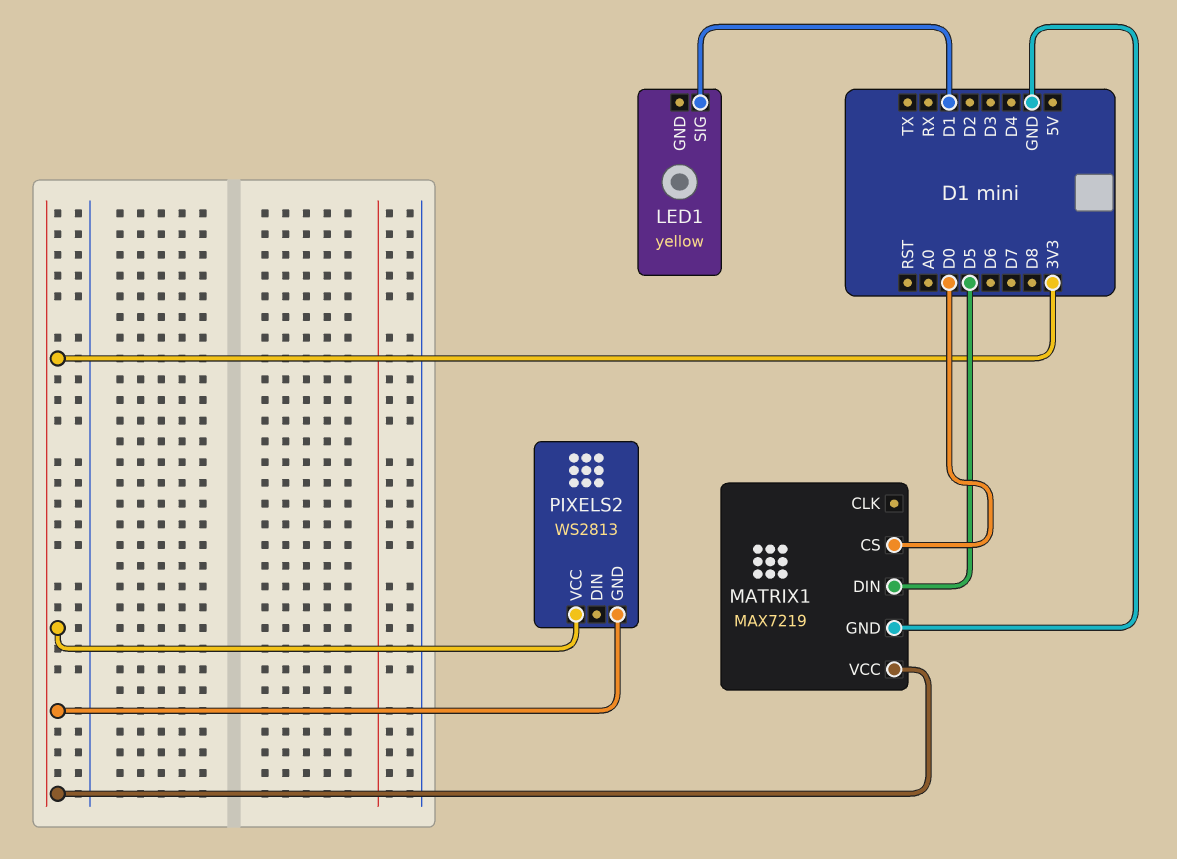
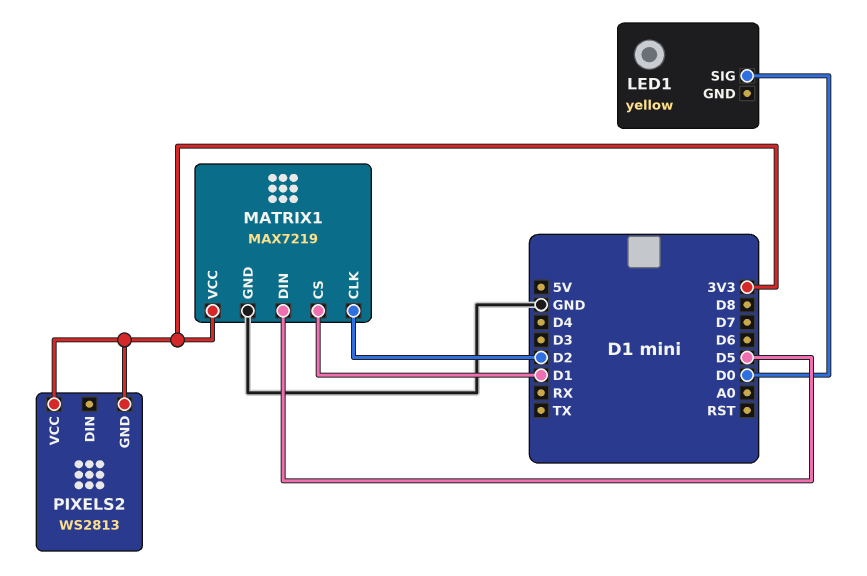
LED1 pin SIG: D1 -> D0
MATRIX1 pin CLK: none -> D2
MATRIX1 pin CS: D0 -> D1

